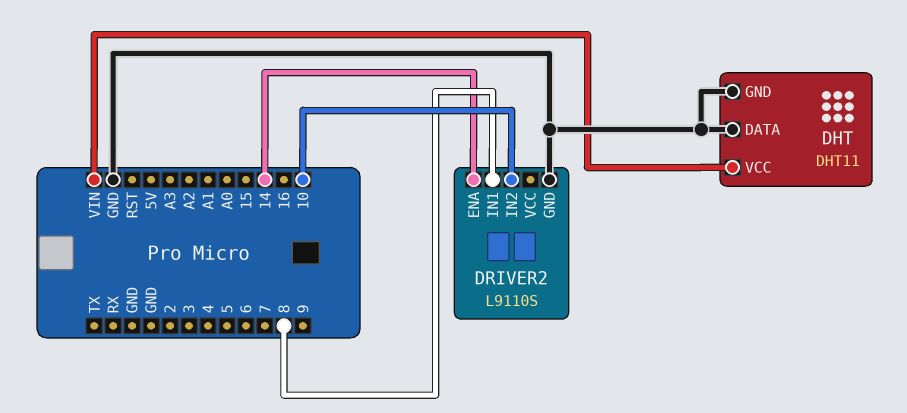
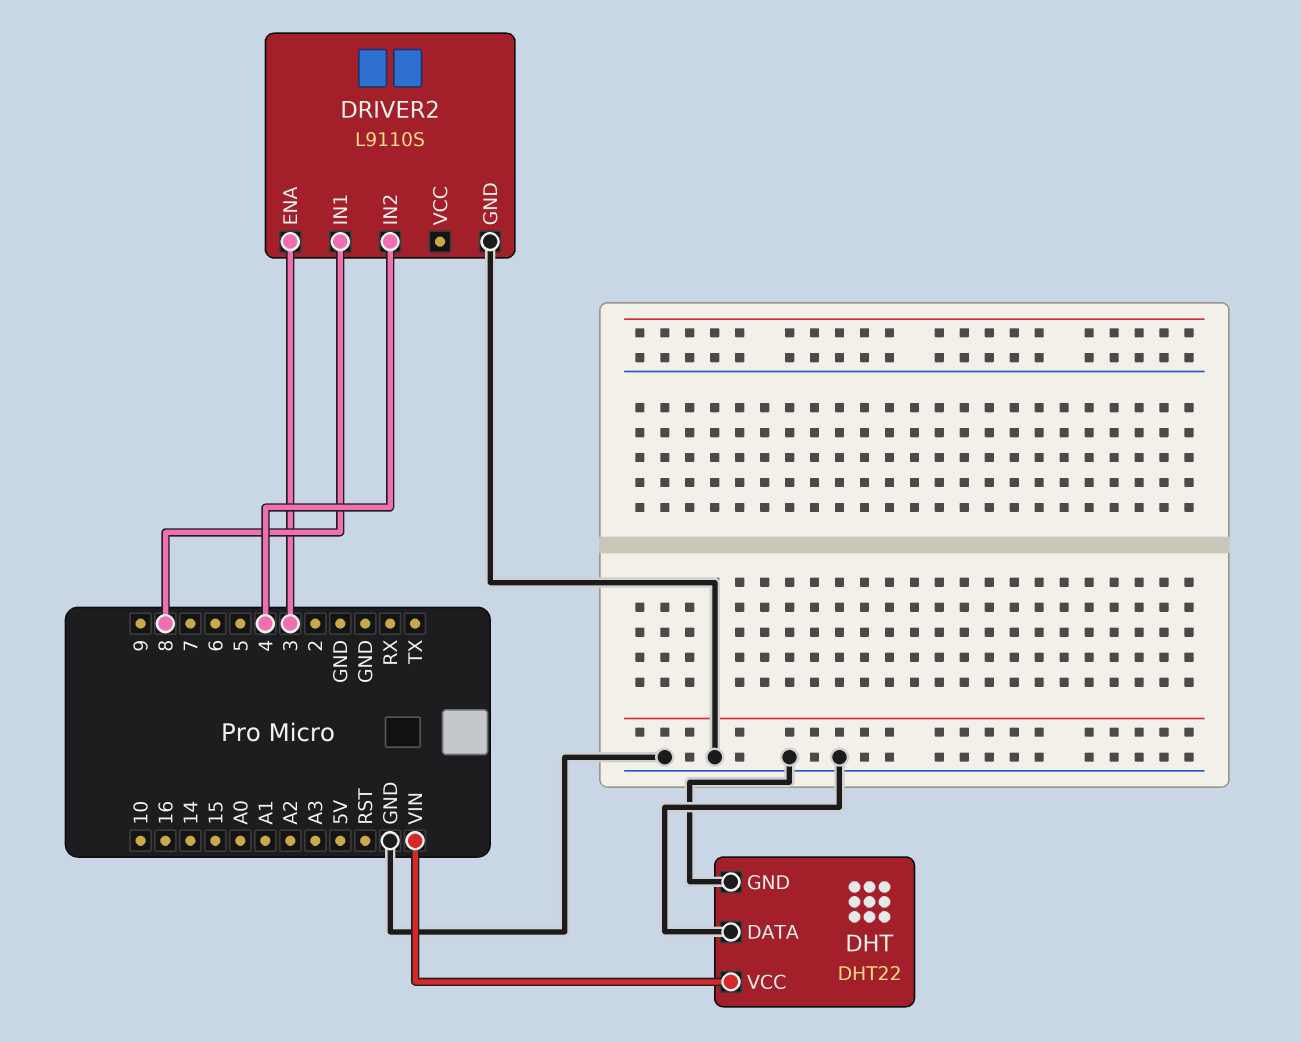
DHT: DHT11 -> DHT22
DRIVER2 pin ENA: 14 -> 3
DRIVER2 pin IN2: 10 -> 4

